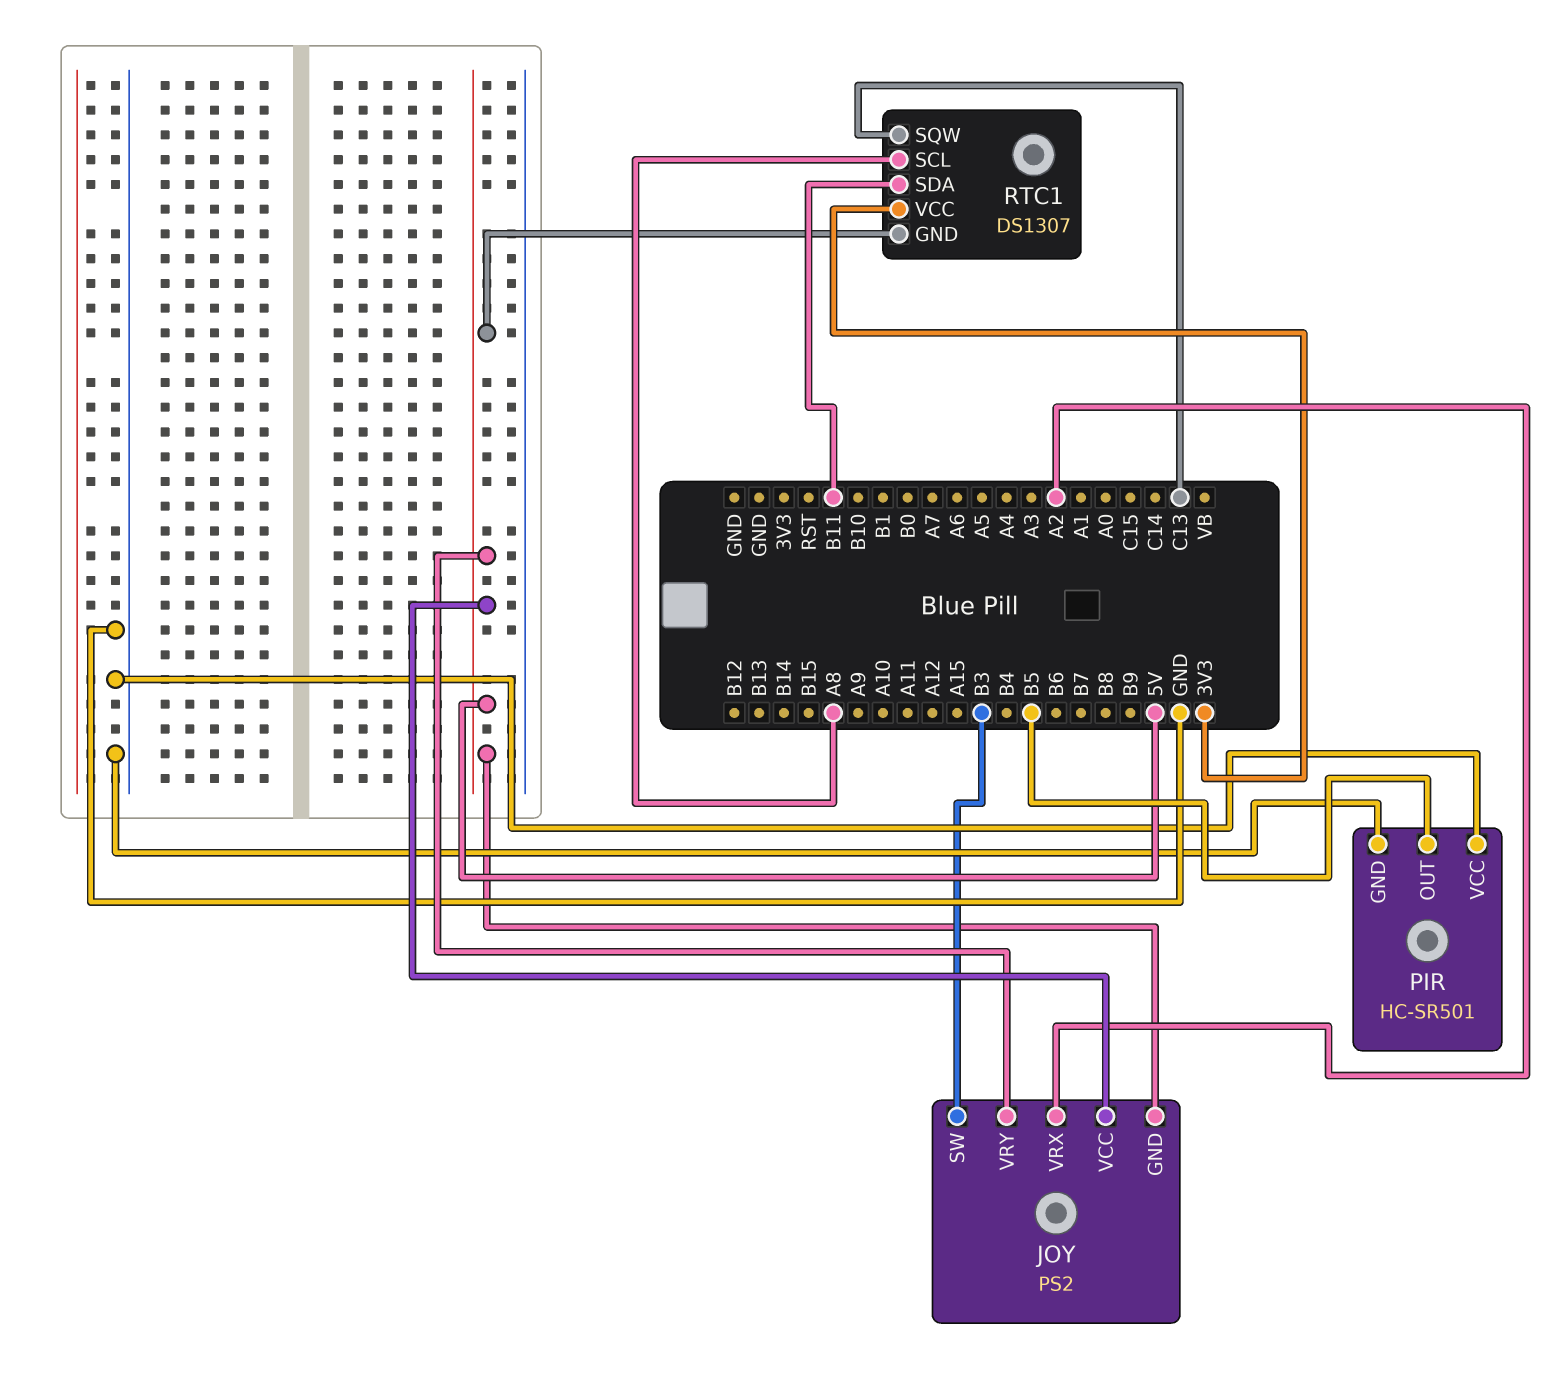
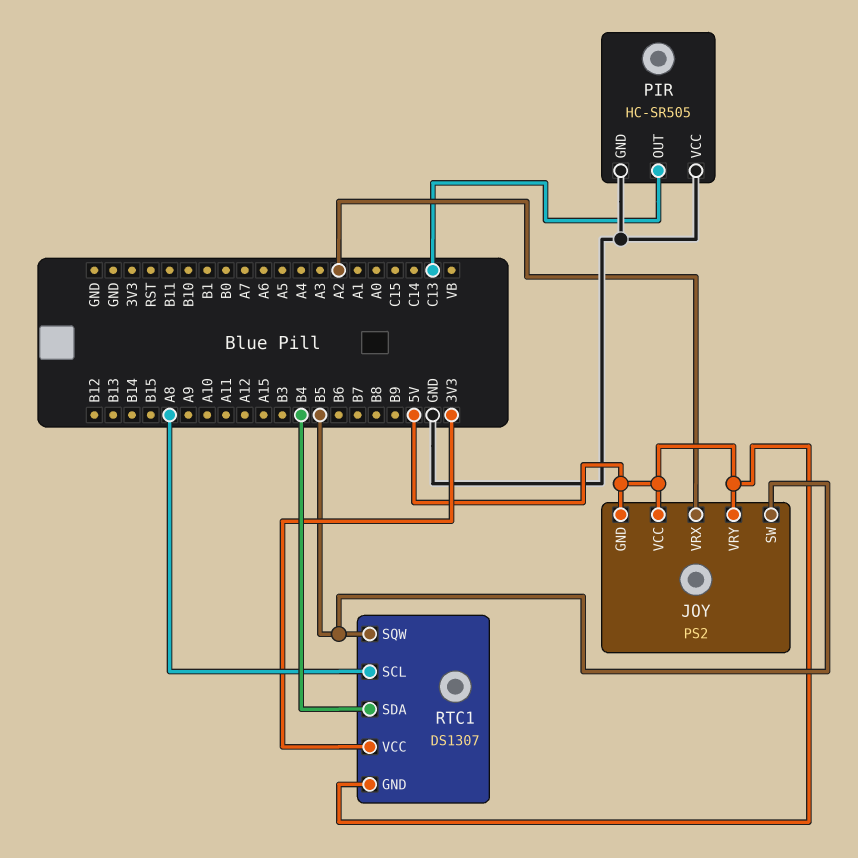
JOY pin SW: B3 -> B5
PIR: HC-SR501 -> HC-SR505
PIR pin OUT: B5 -> C13
RTC1 pin SDA: B11 -> B4
RTC1 pin SQW: C13 -> B5

